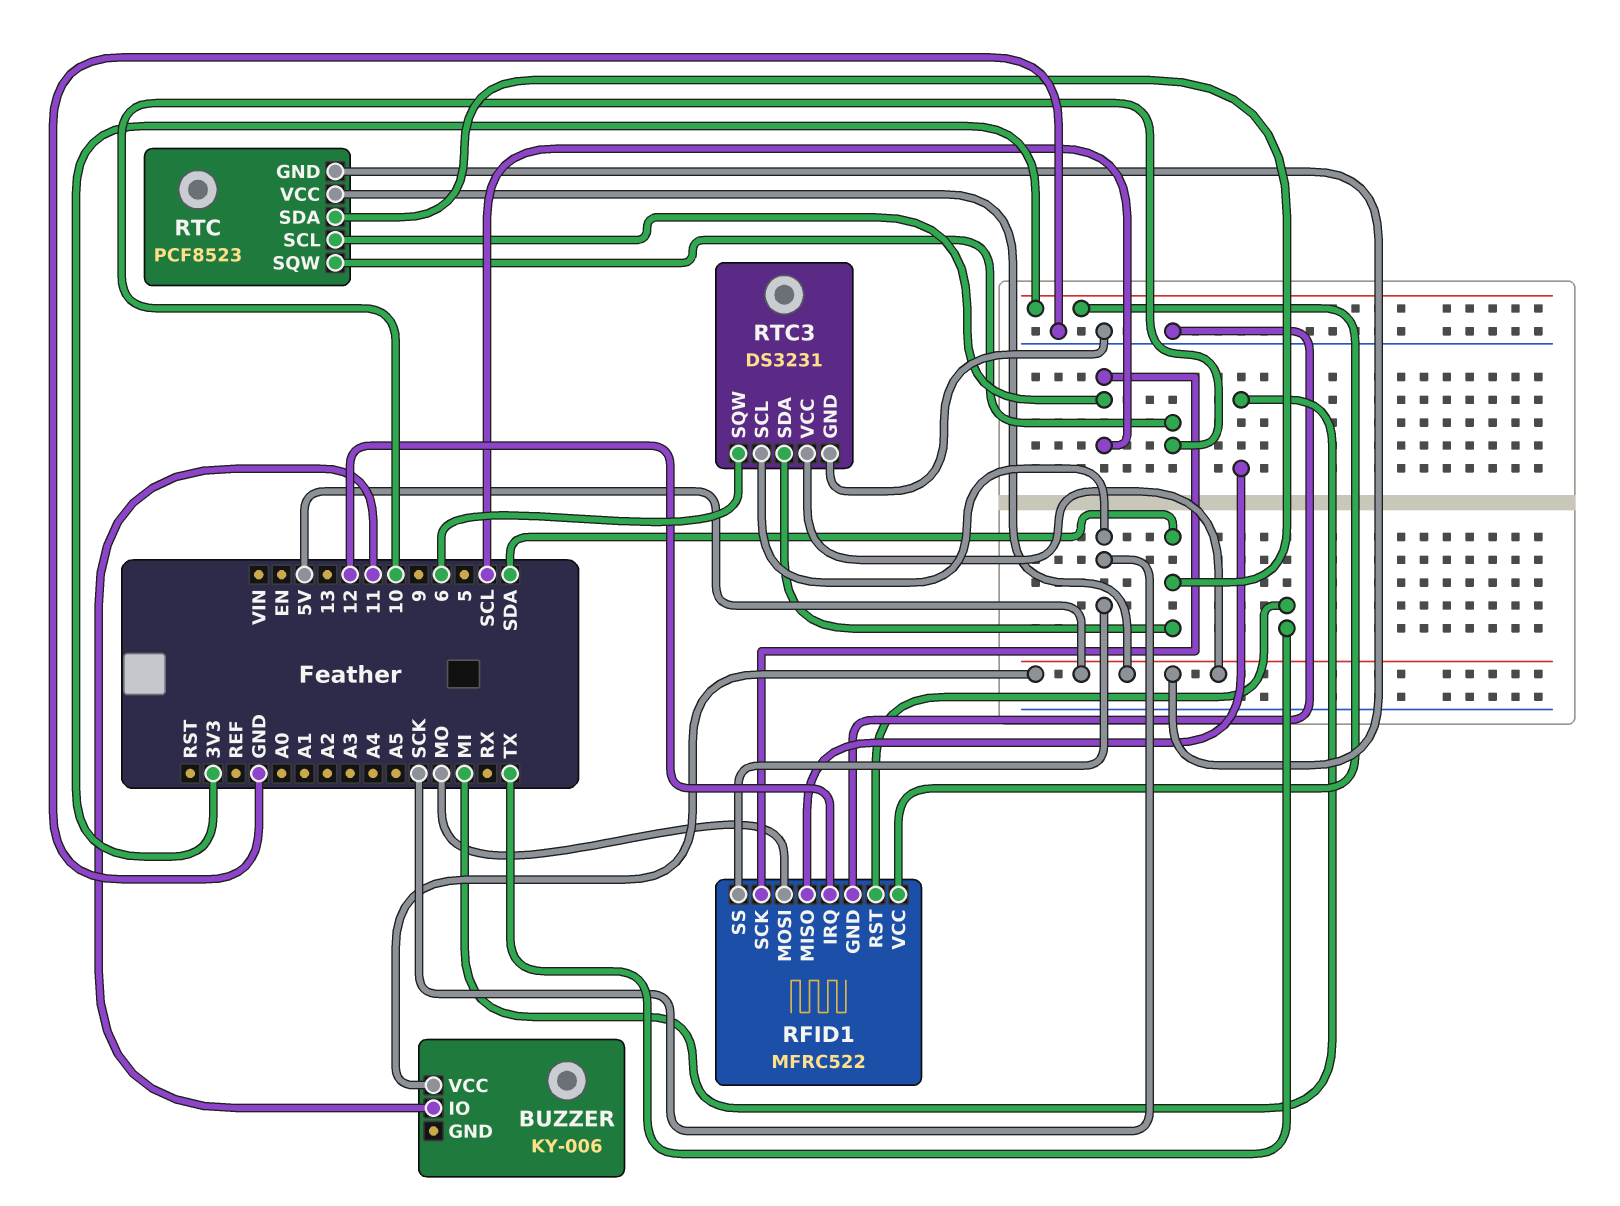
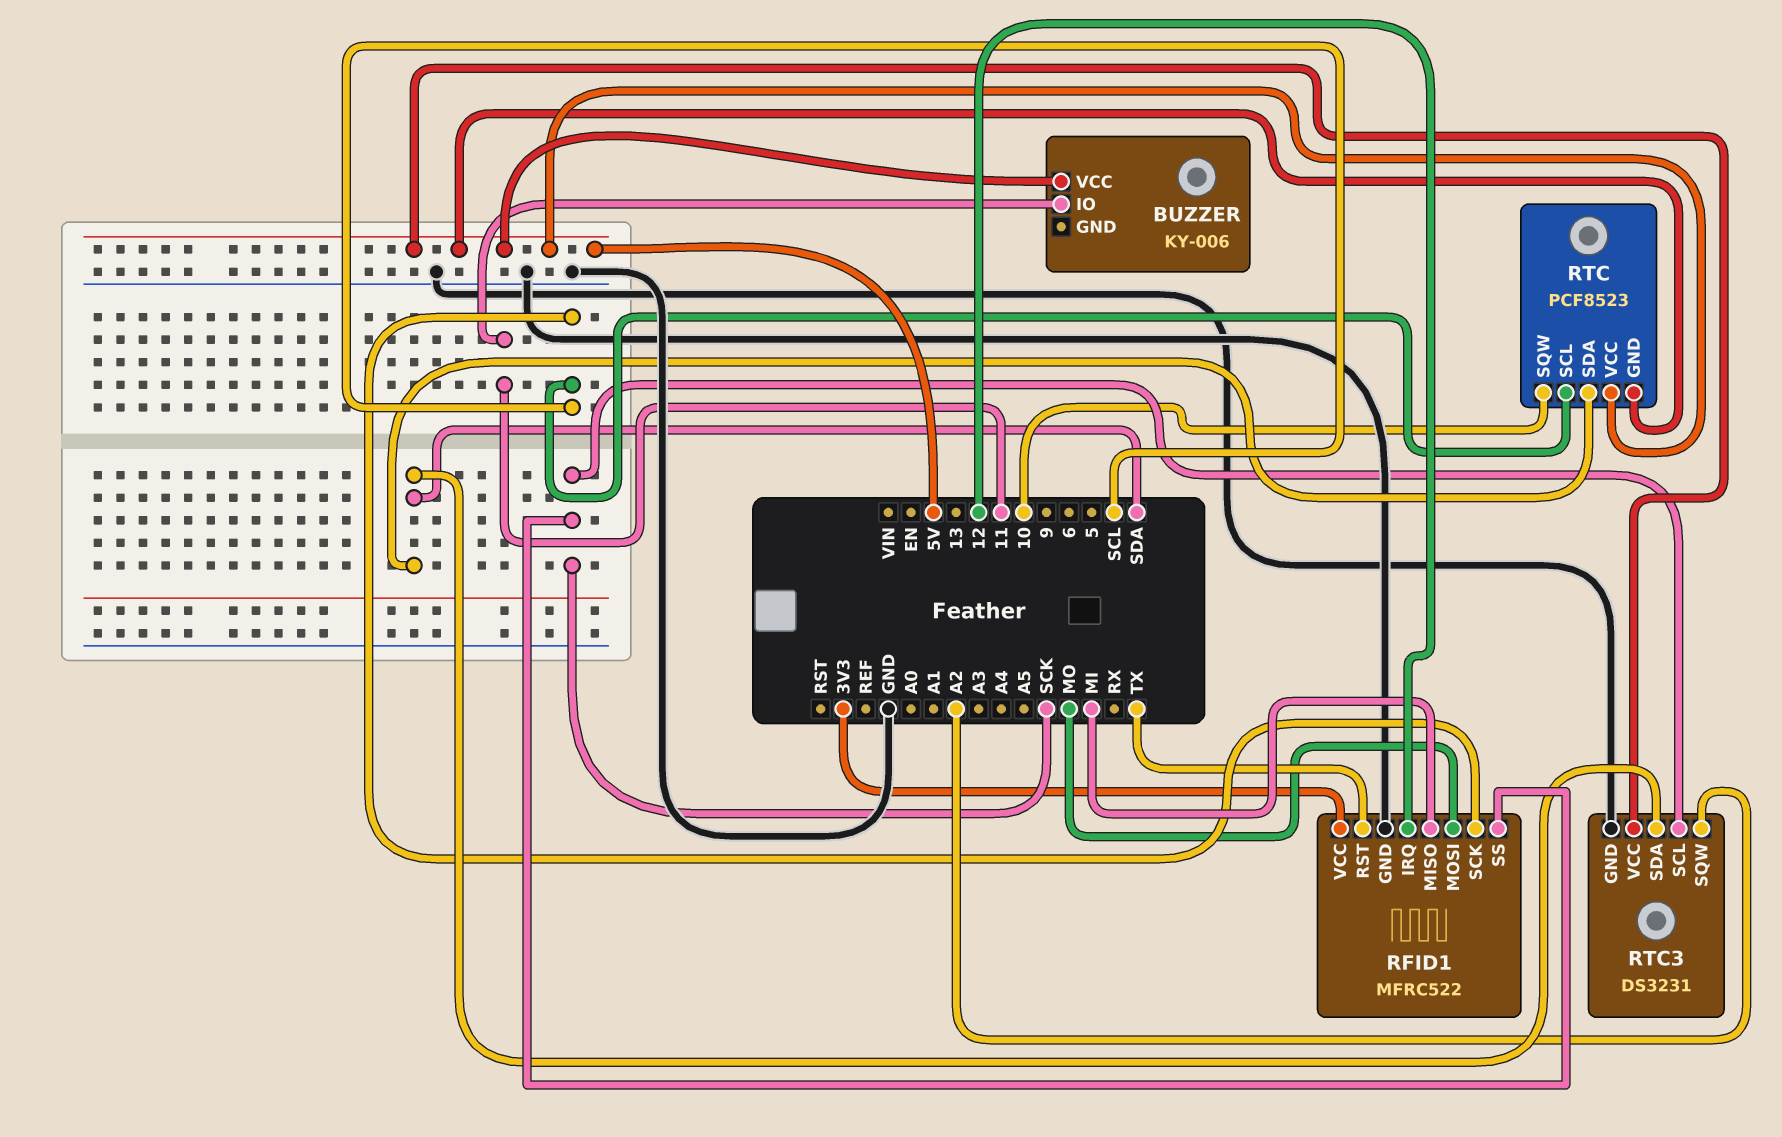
RTC3 pin SQW: 6 -> A2

